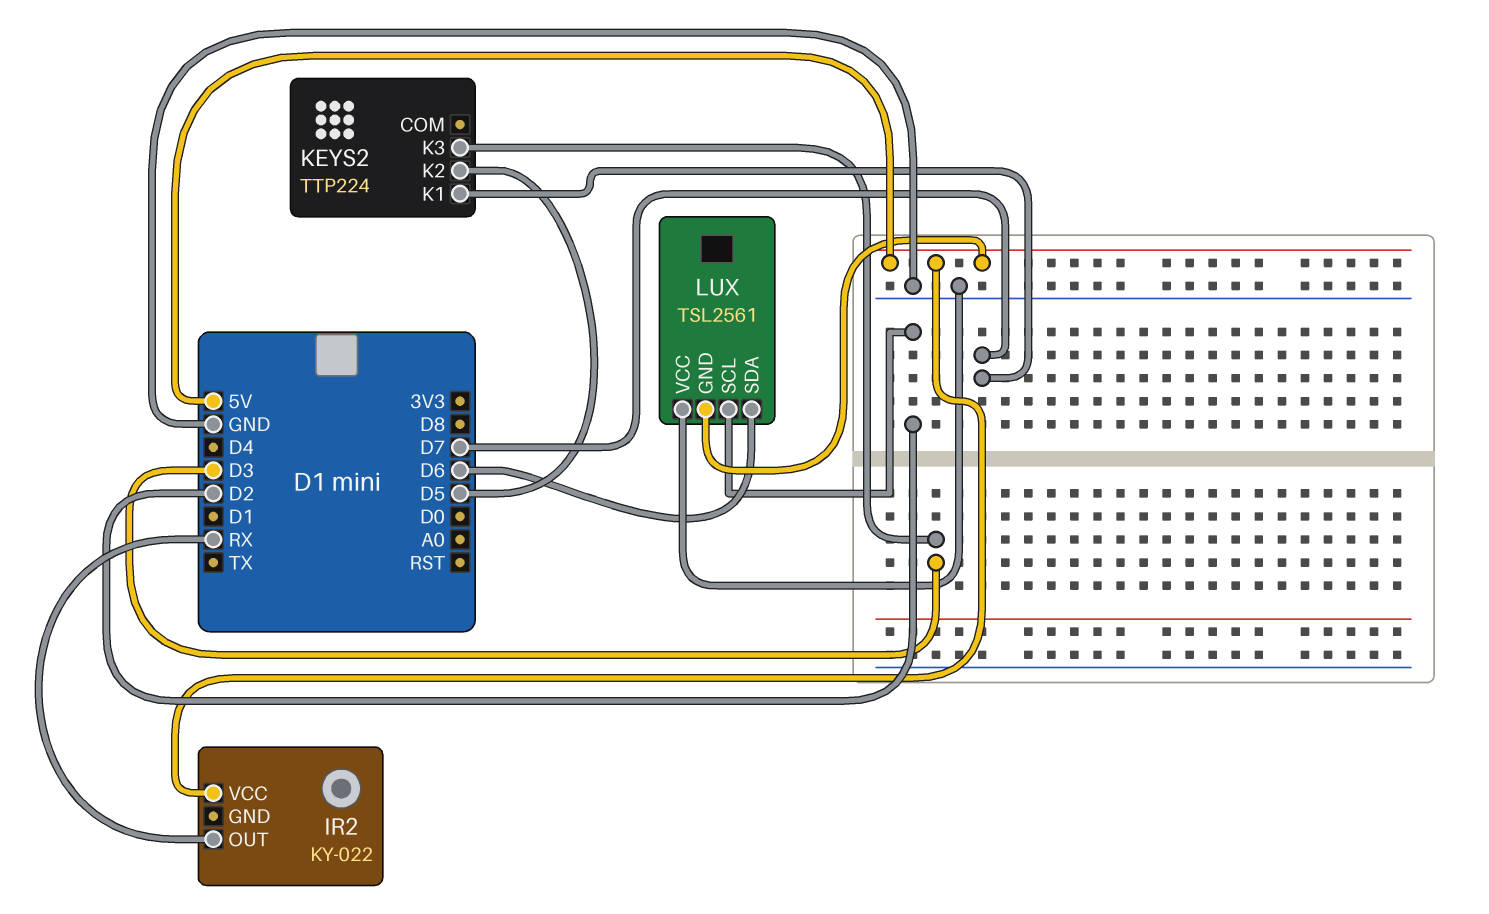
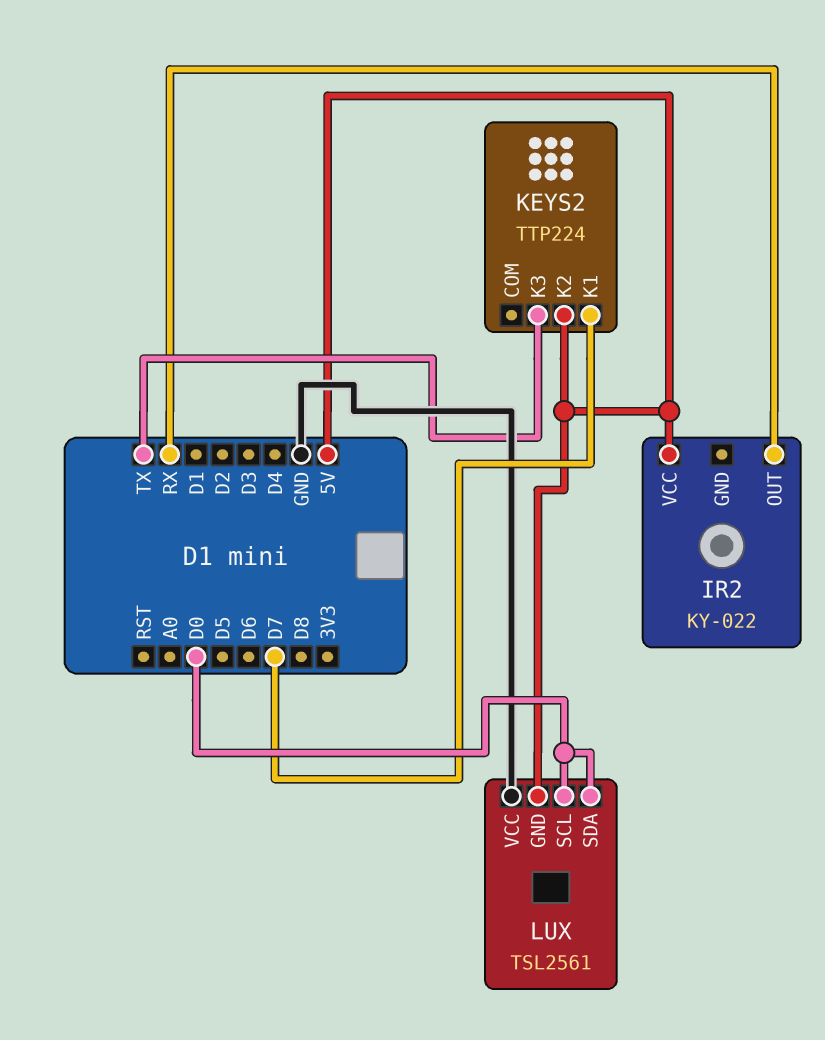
KEYS2 pin K2: D5 -> 5V
KEYS2 pin K3: D3 -> TX
LUX pin SCL: D2 -> D0
LUX pin SDA: D6 -> D0

